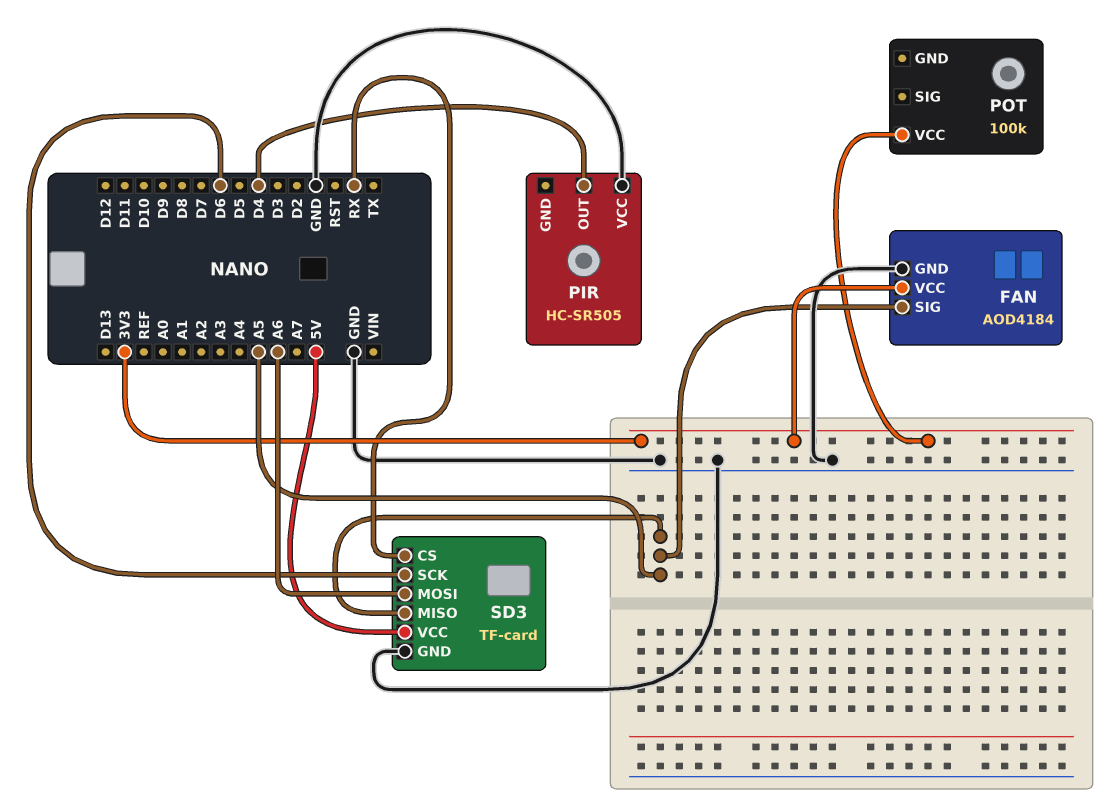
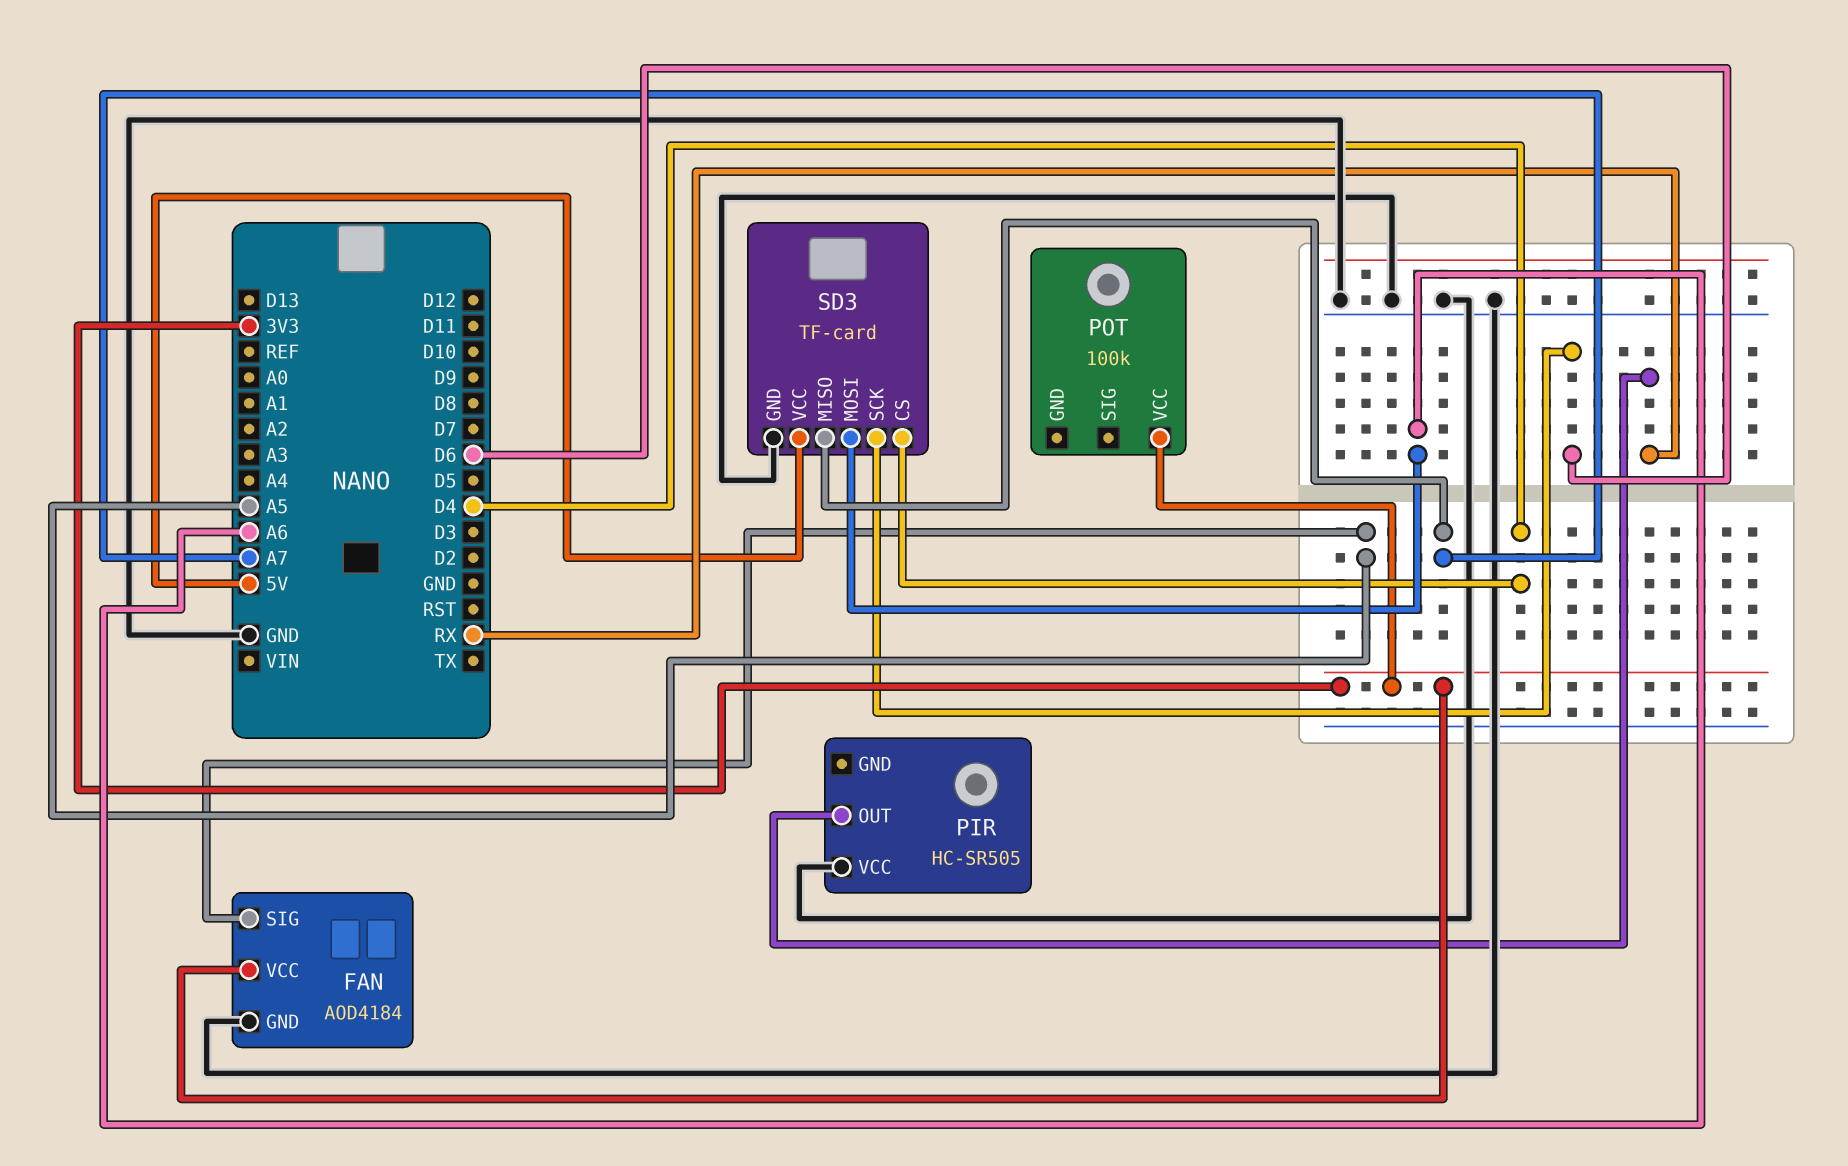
PIR pin OUT: D4 -> RX
SD3 pin CS: RX -> D4
SD3 pin MISO: A5 -> A7

